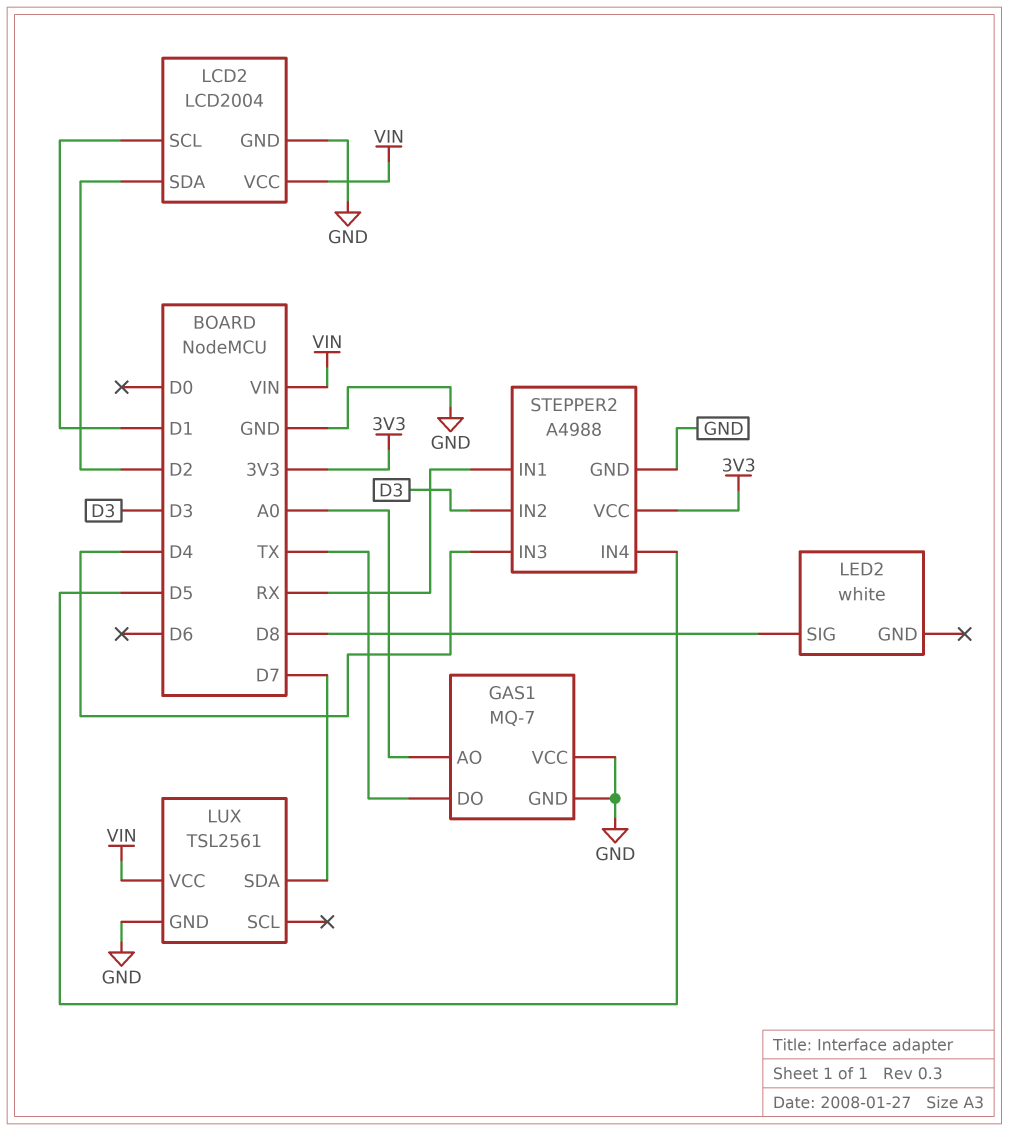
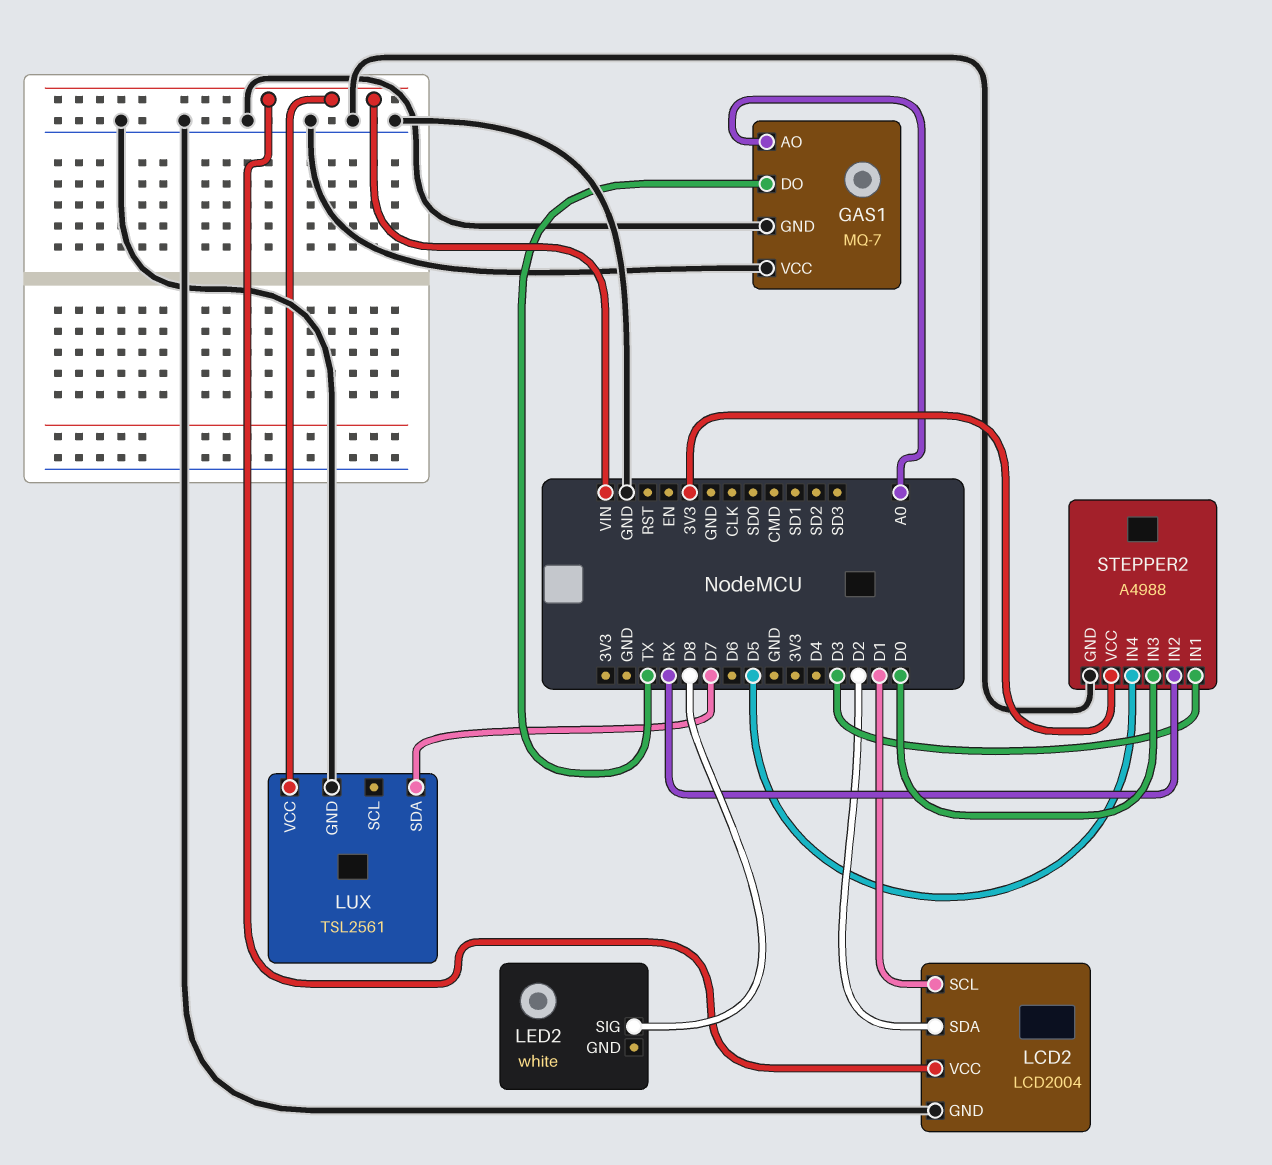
STEPPER2 pin IN1: RX -> D3
STEPPER2 pin IN2: D3 -> RX
STEPPER2 pin IN3: D4 -> D0

